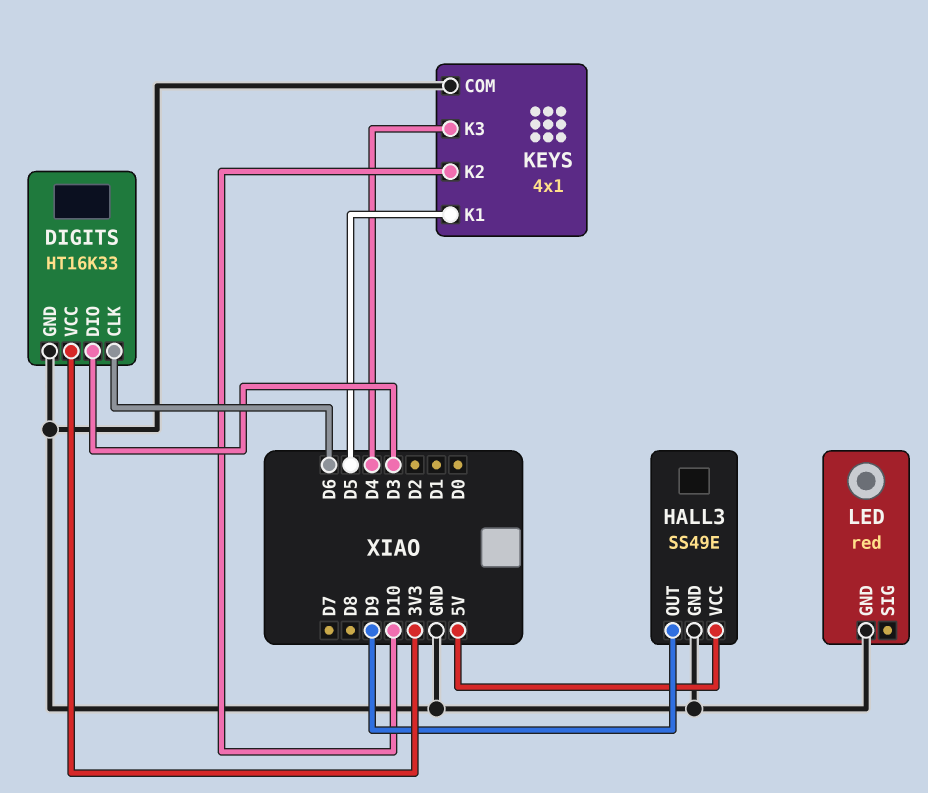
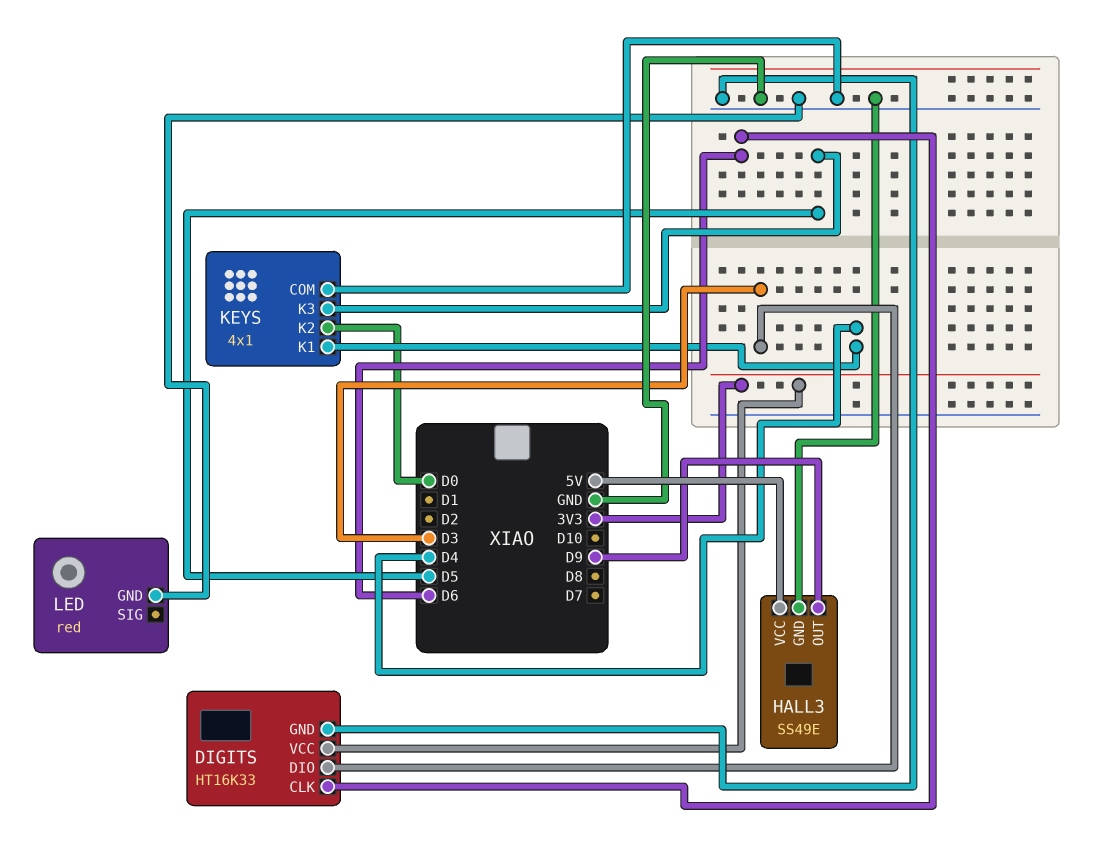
KEYS pin K1: D5 -> D4
KEYS pin K2: D10 -> D0
KEYS pin K3: D4 -> D5

